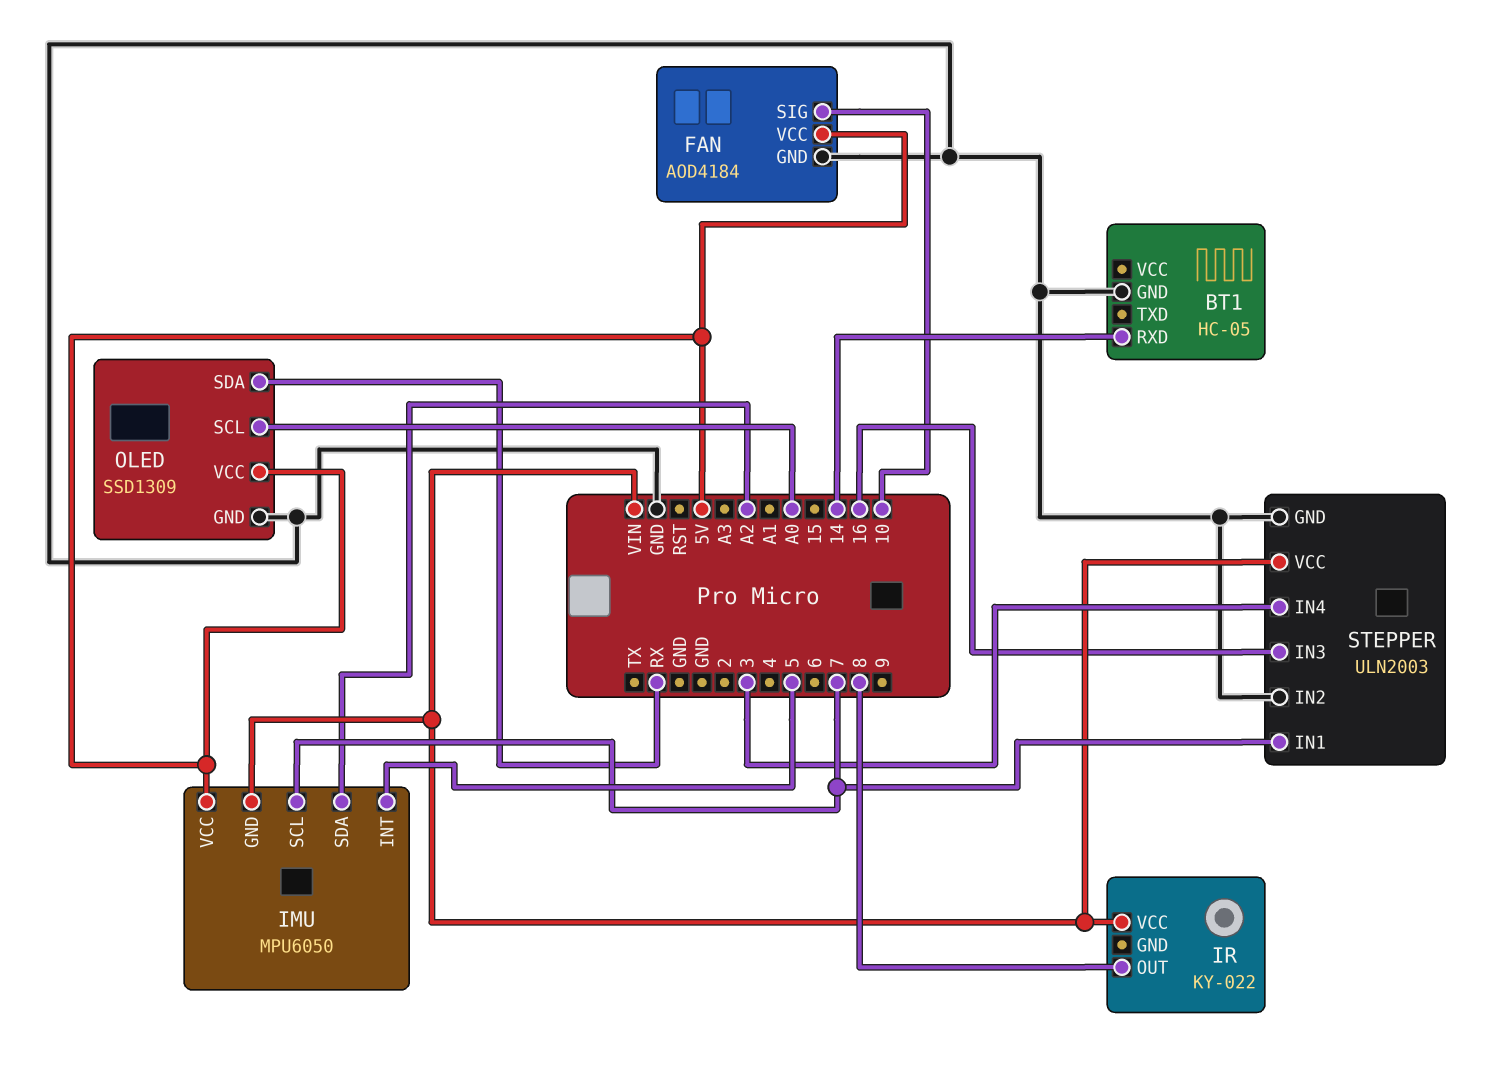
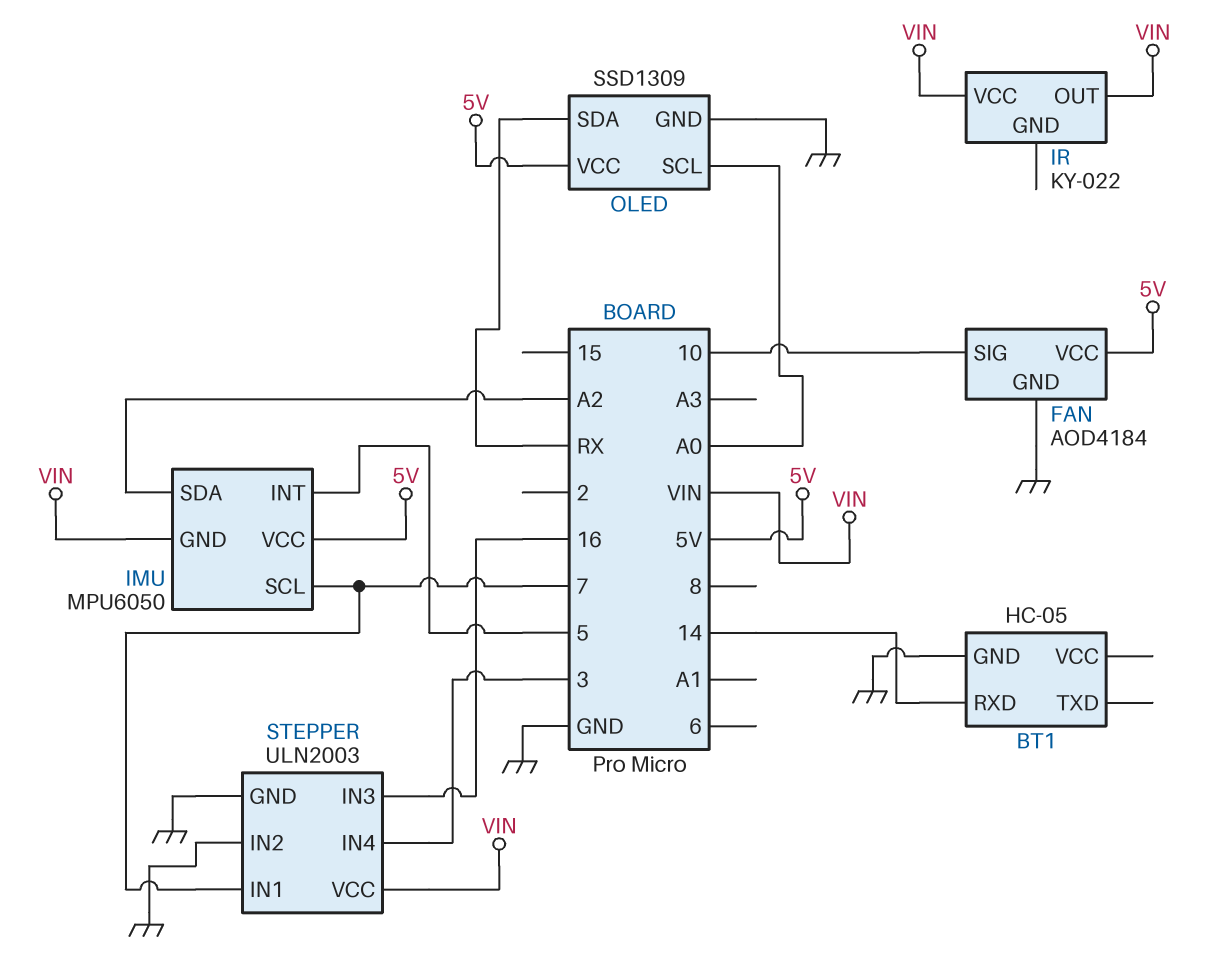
IR pin OUT: 8 -> VIN

